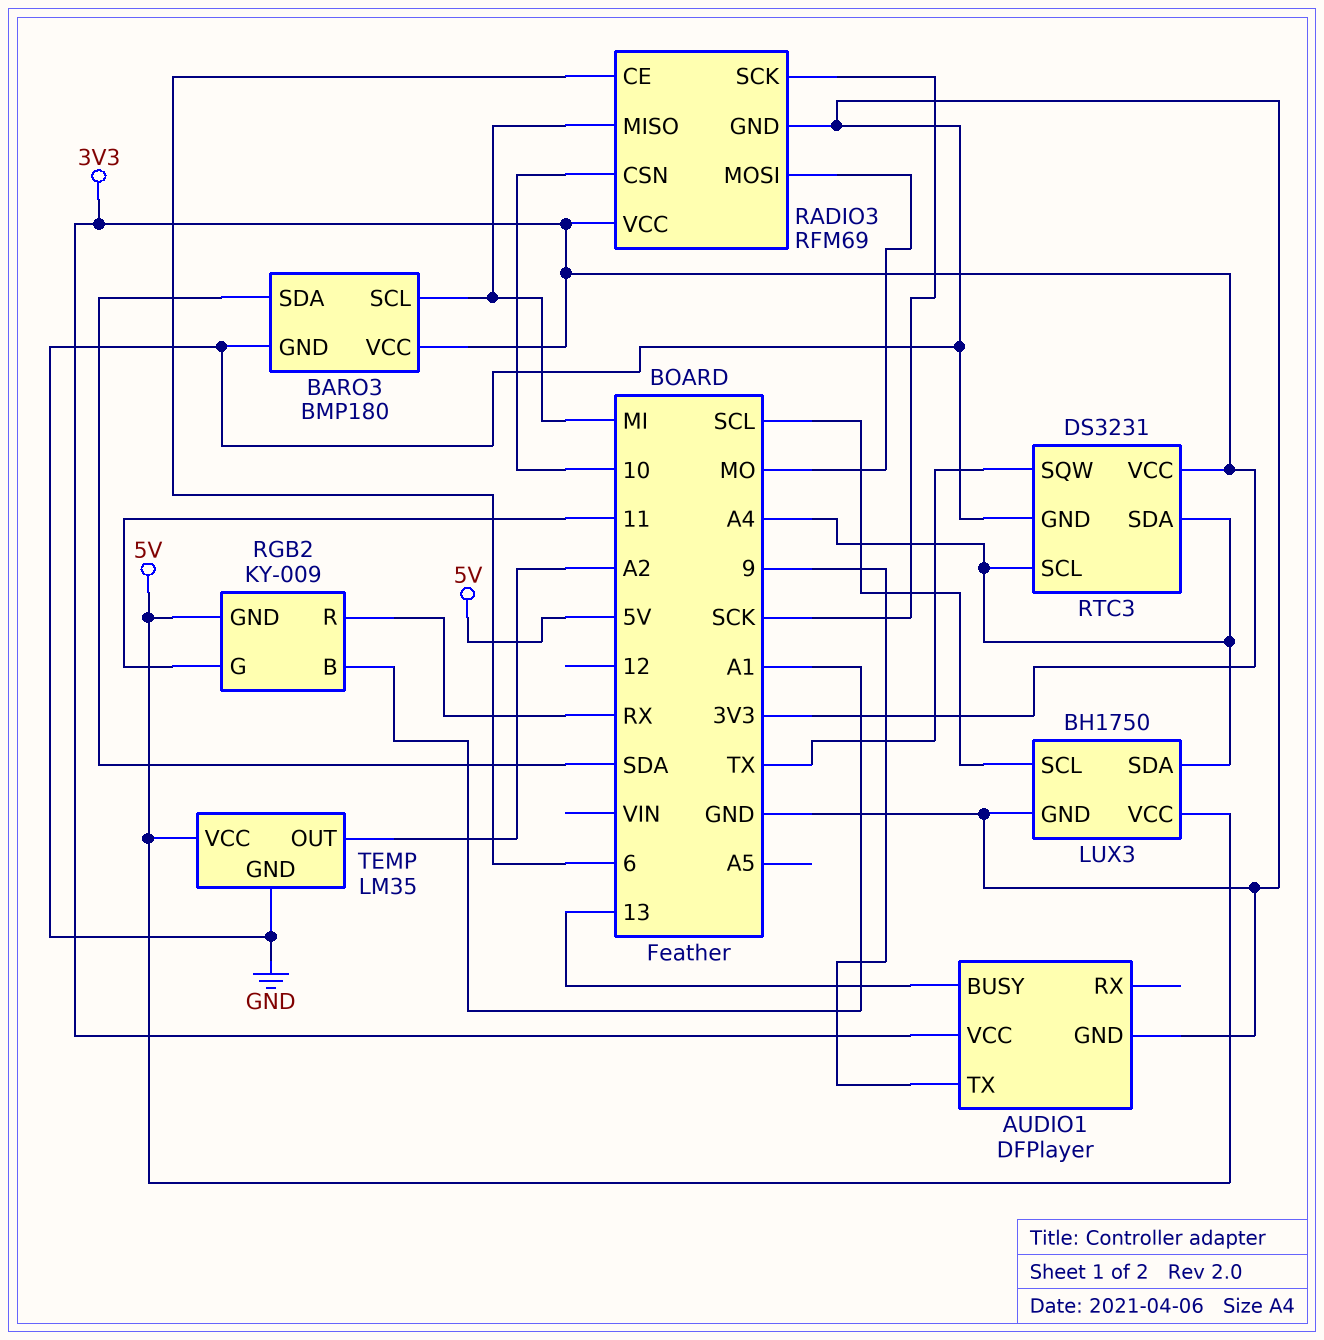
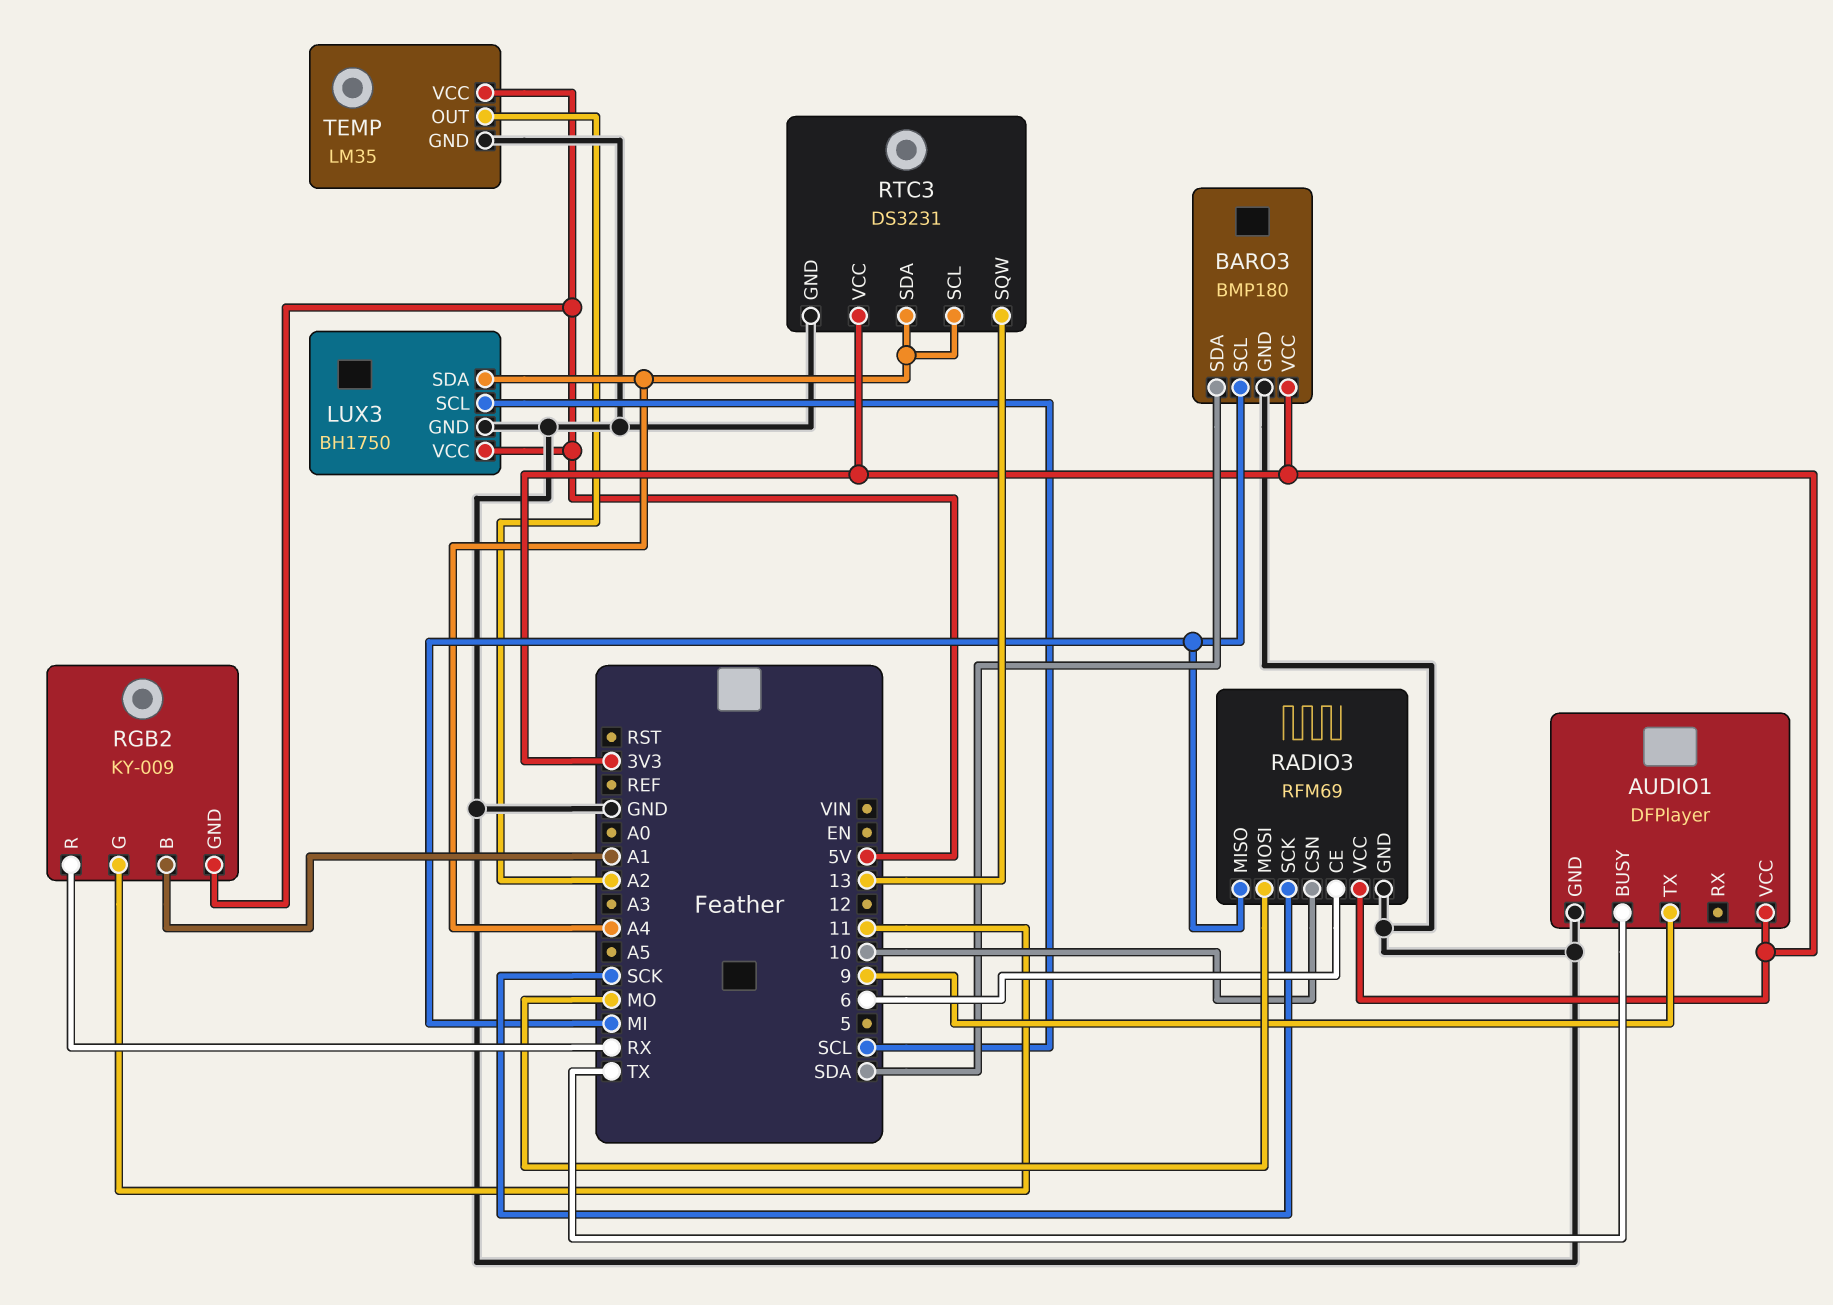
AUDIO1 pin BUSY: 13 -> TX
RTC3 pin SQW: TX -> 13

